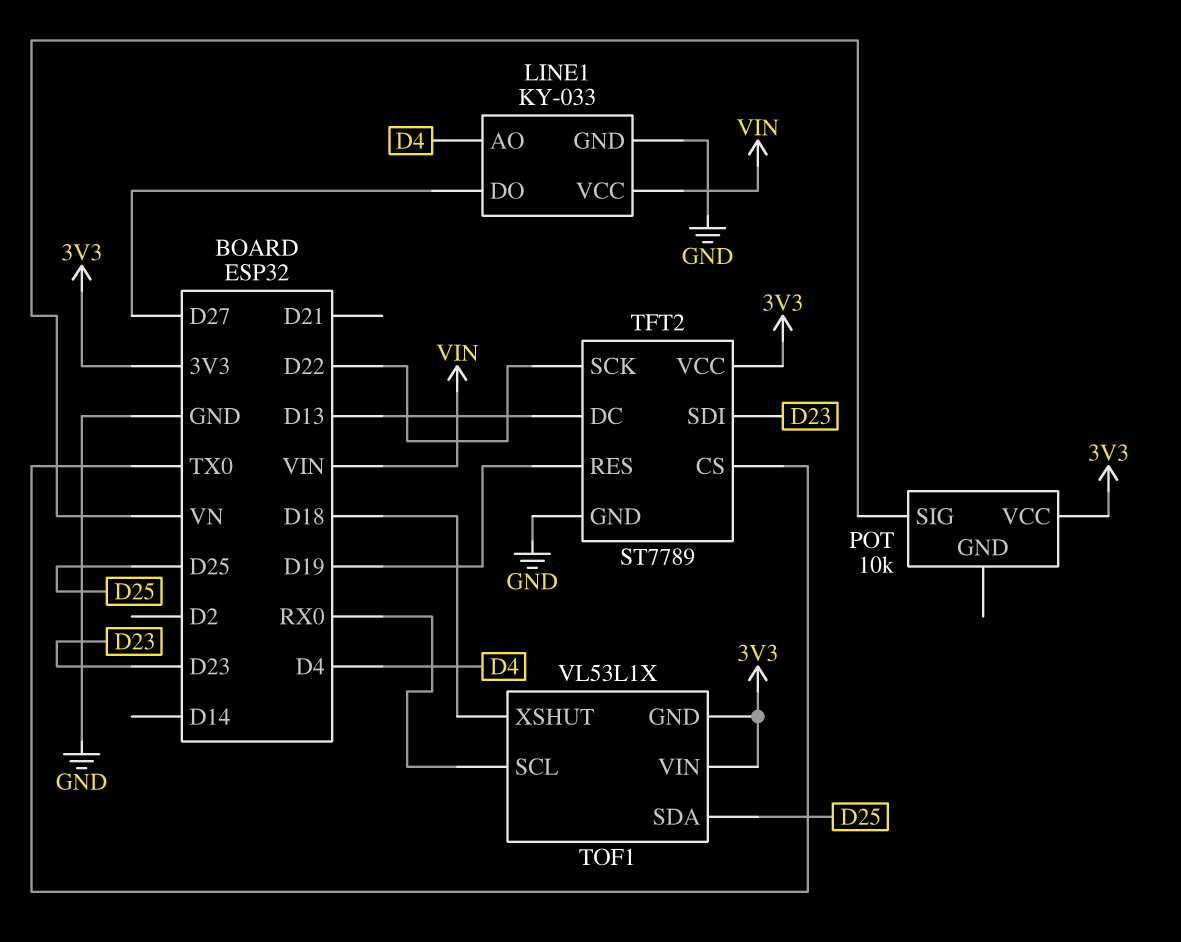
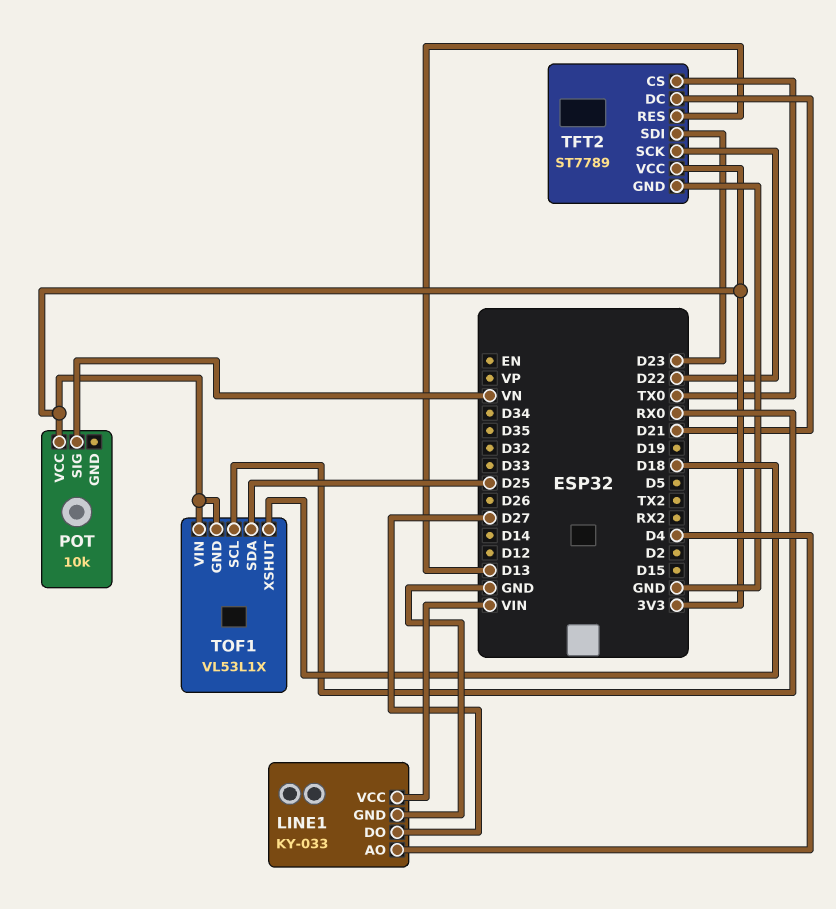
TFT2 pin DC: D13 -> D21
TFT2 pin RES: D19 -> D13

